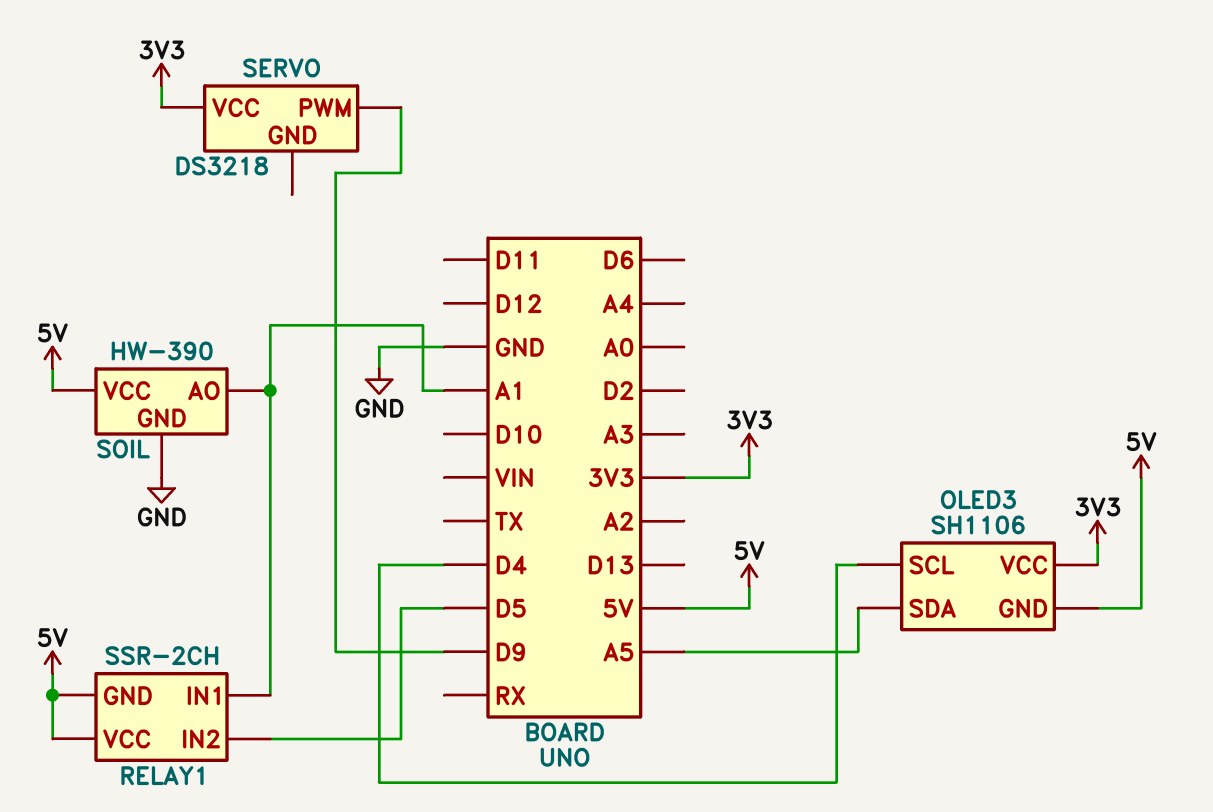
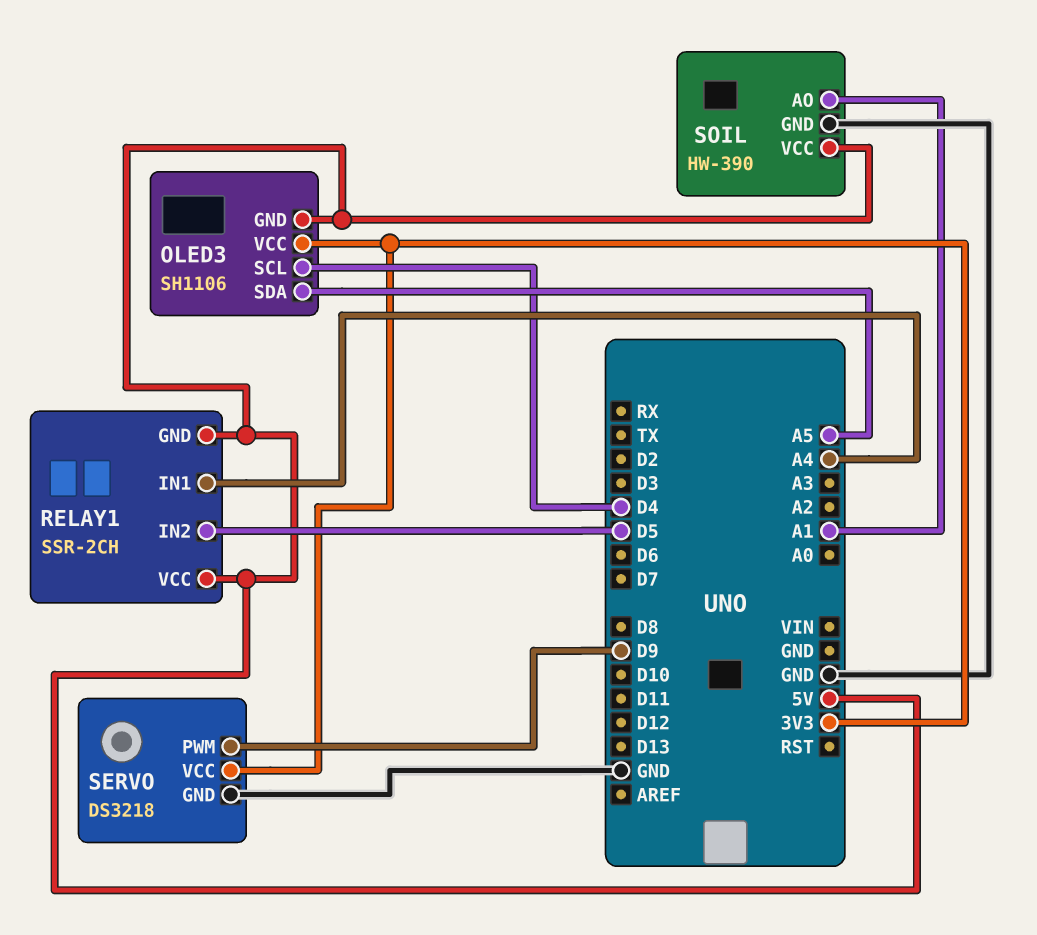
RELAY1 pin IN1: A1 -> A4
SERVO pin GND: none -> GND

